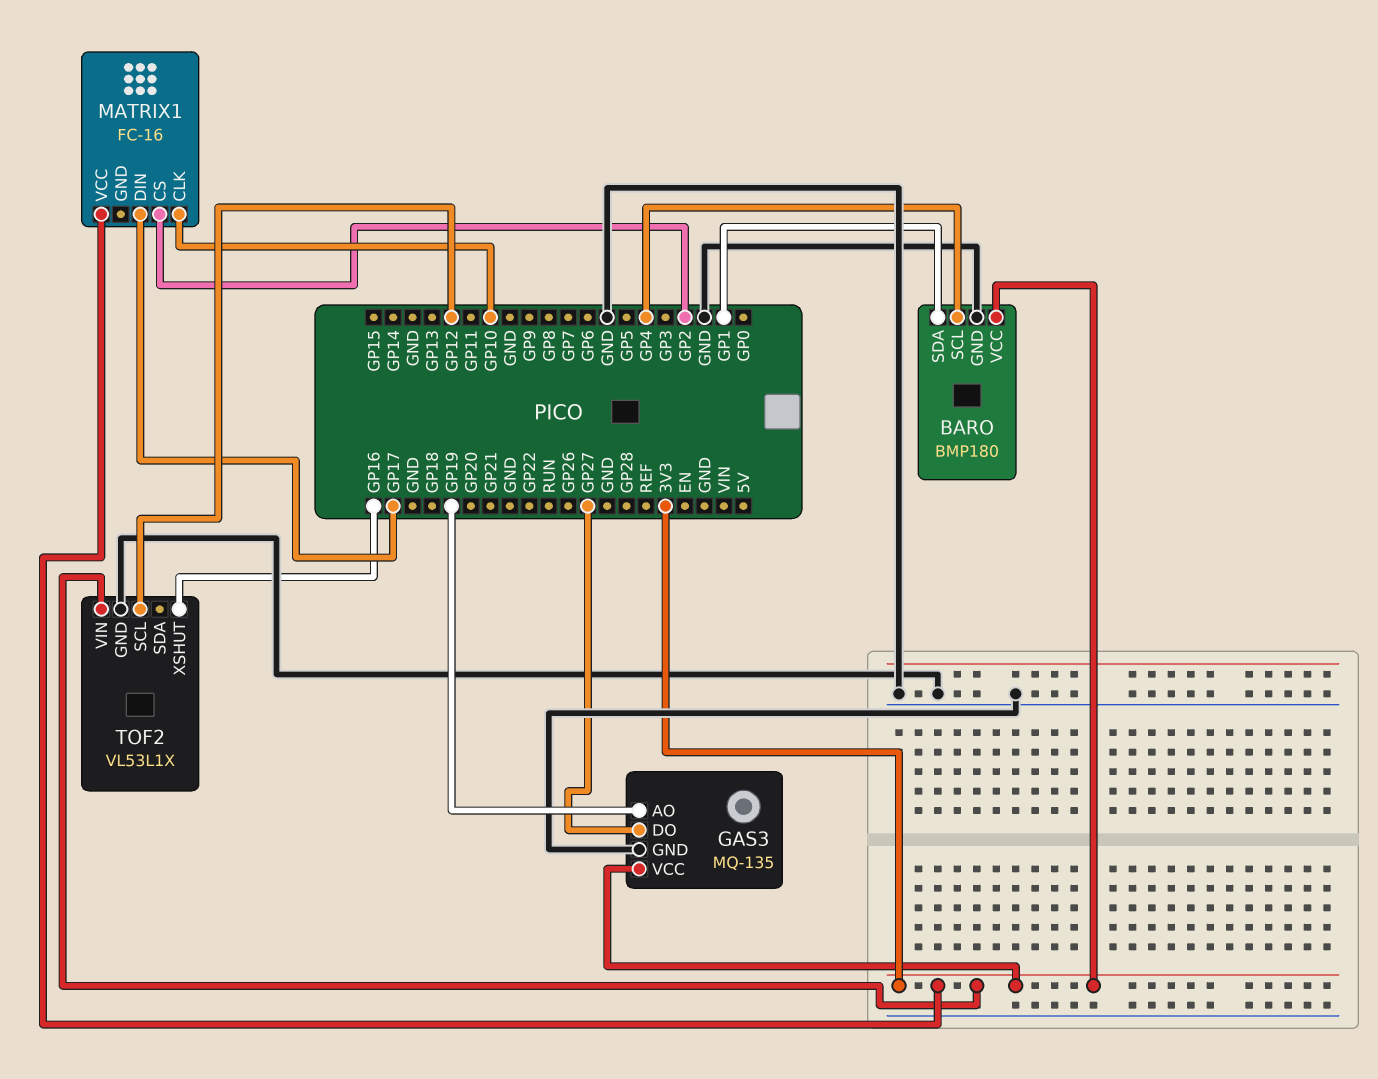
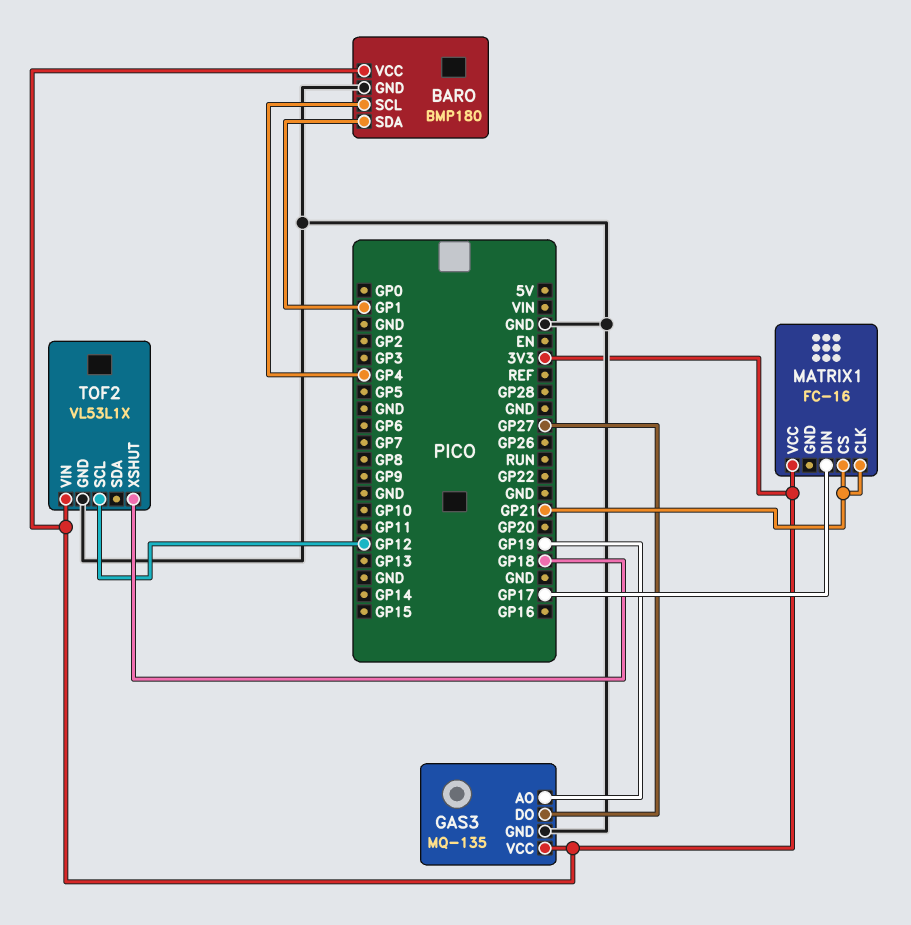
MATRIX1 pin CLK: GP10 -> GP21
MATRIX1 pin CS: GP2 -> GP21
TOF2 pin XSHUT: GP16 -> GP18

